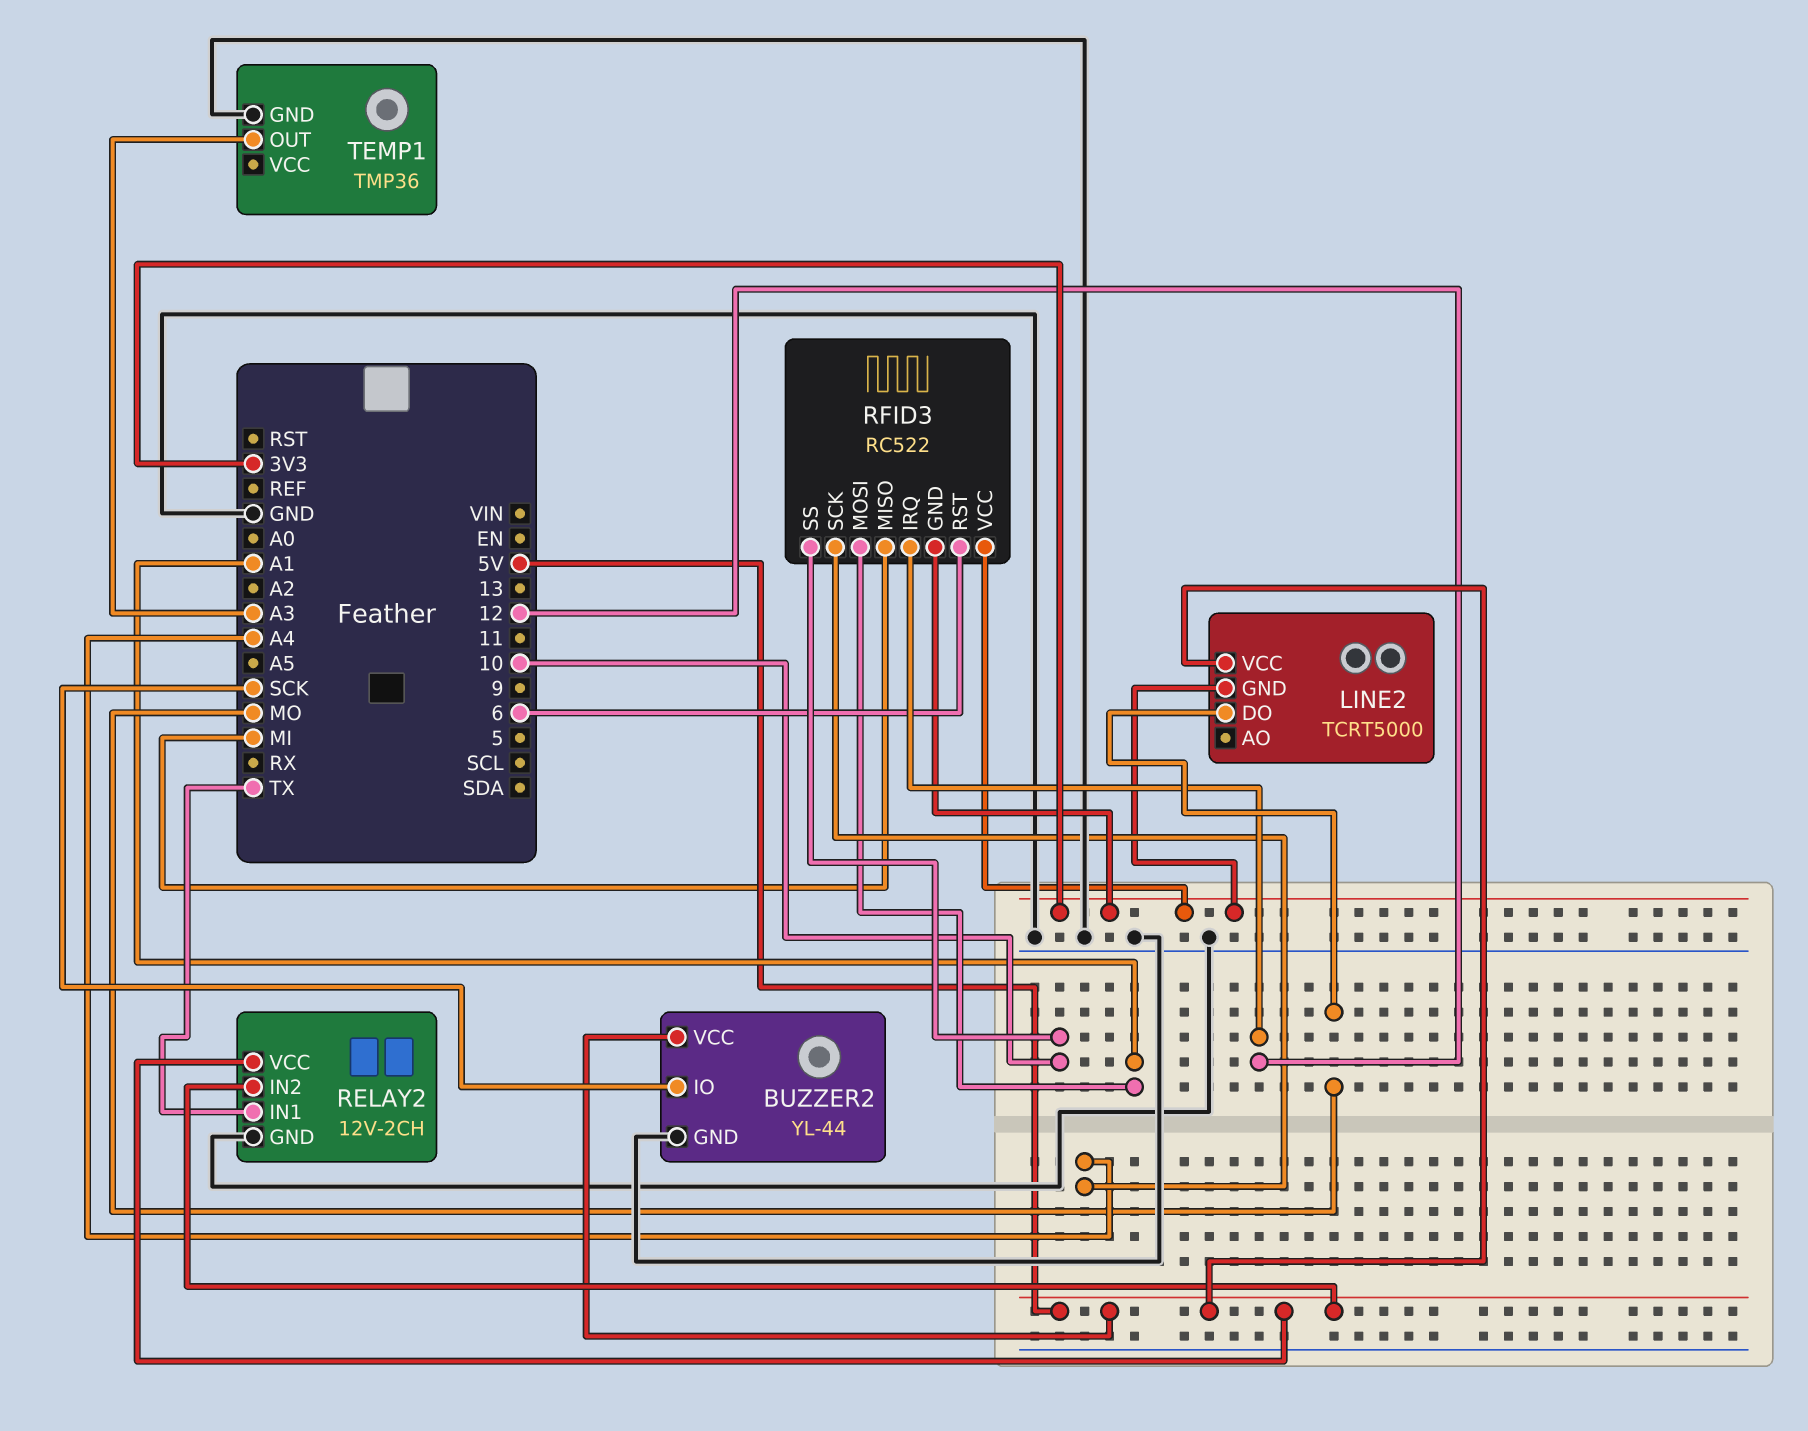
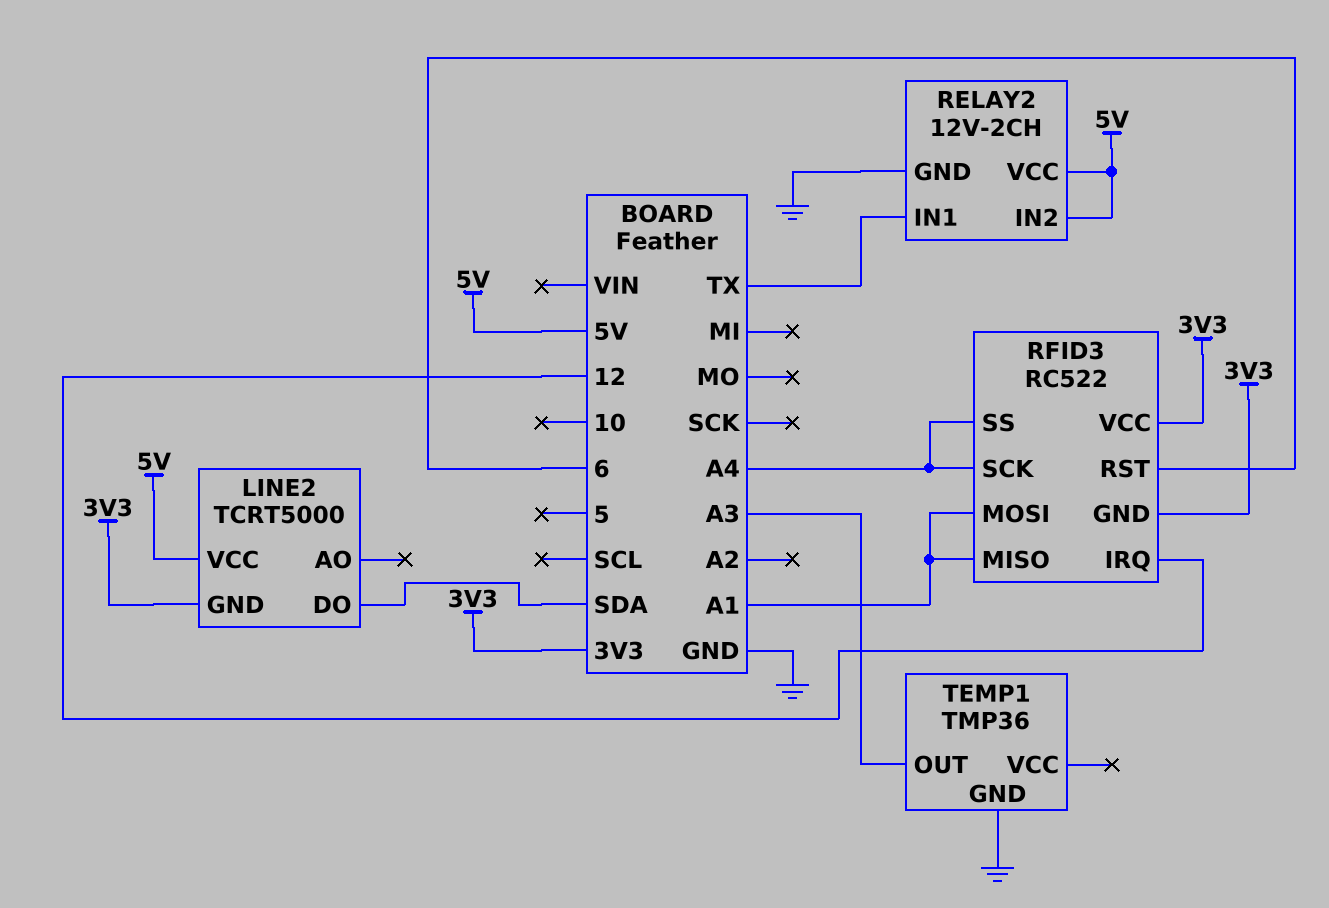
BUZZER2: YL-44 -> none
BUZZER2 pin GND: GND -> none
BUZZER2 pin IO: SCK -> none
BUZZER2 pin VCC: 5V -> none
LINE2 pin DO: MO -> SDA
RFID3 pin MISO: MI -> A1
RFID3 pin SS: 10 -> A4

